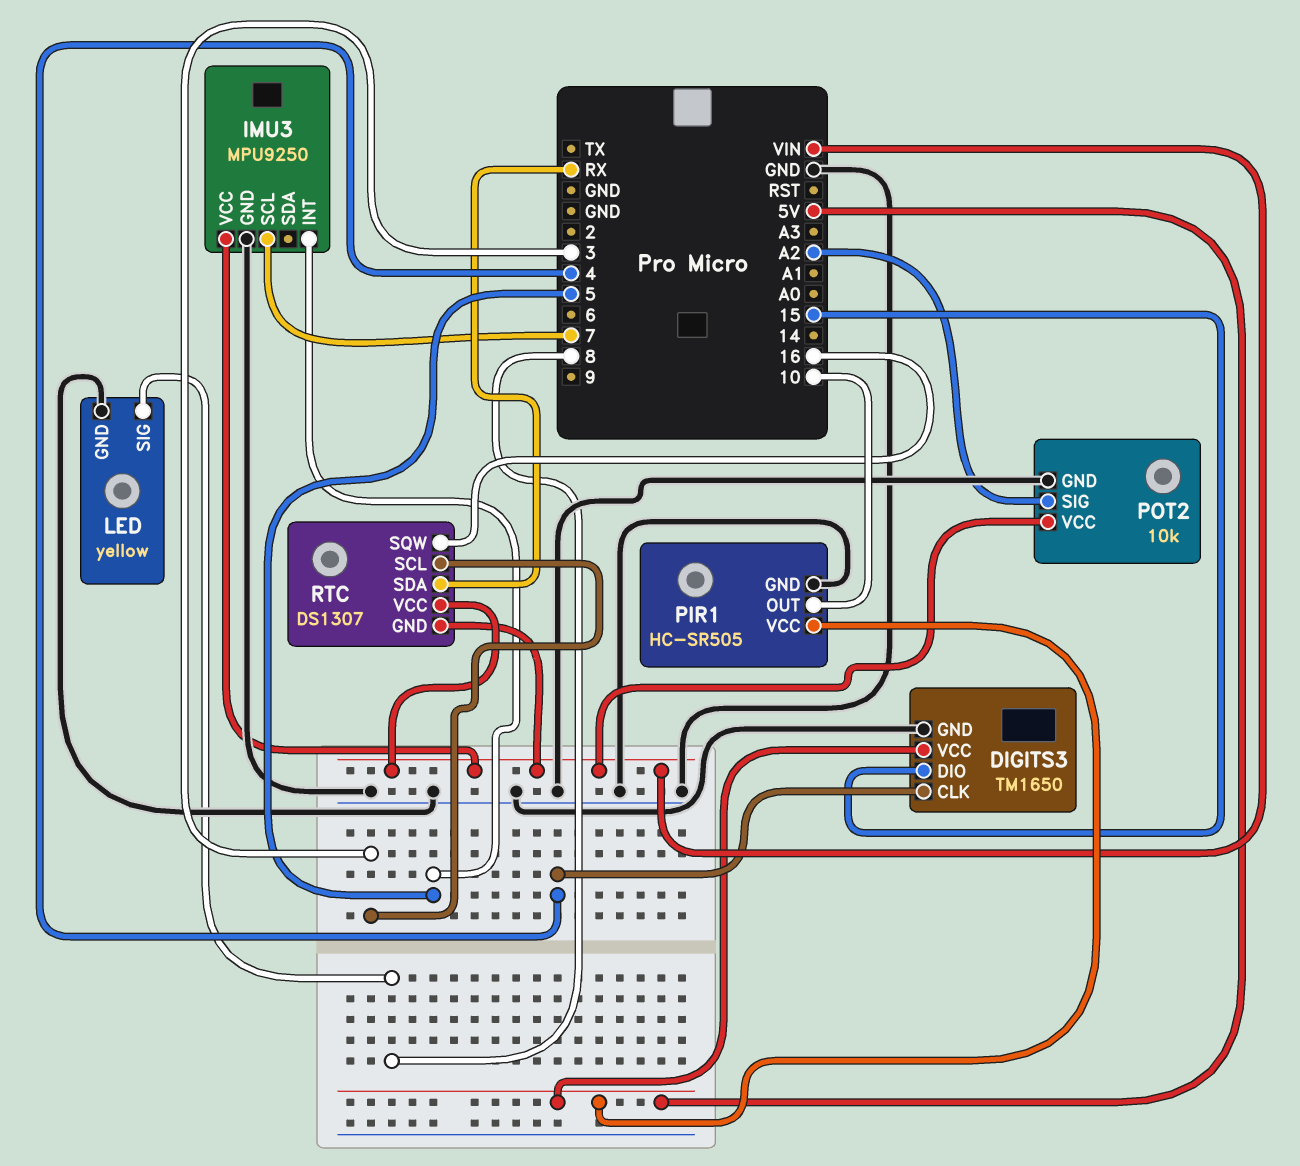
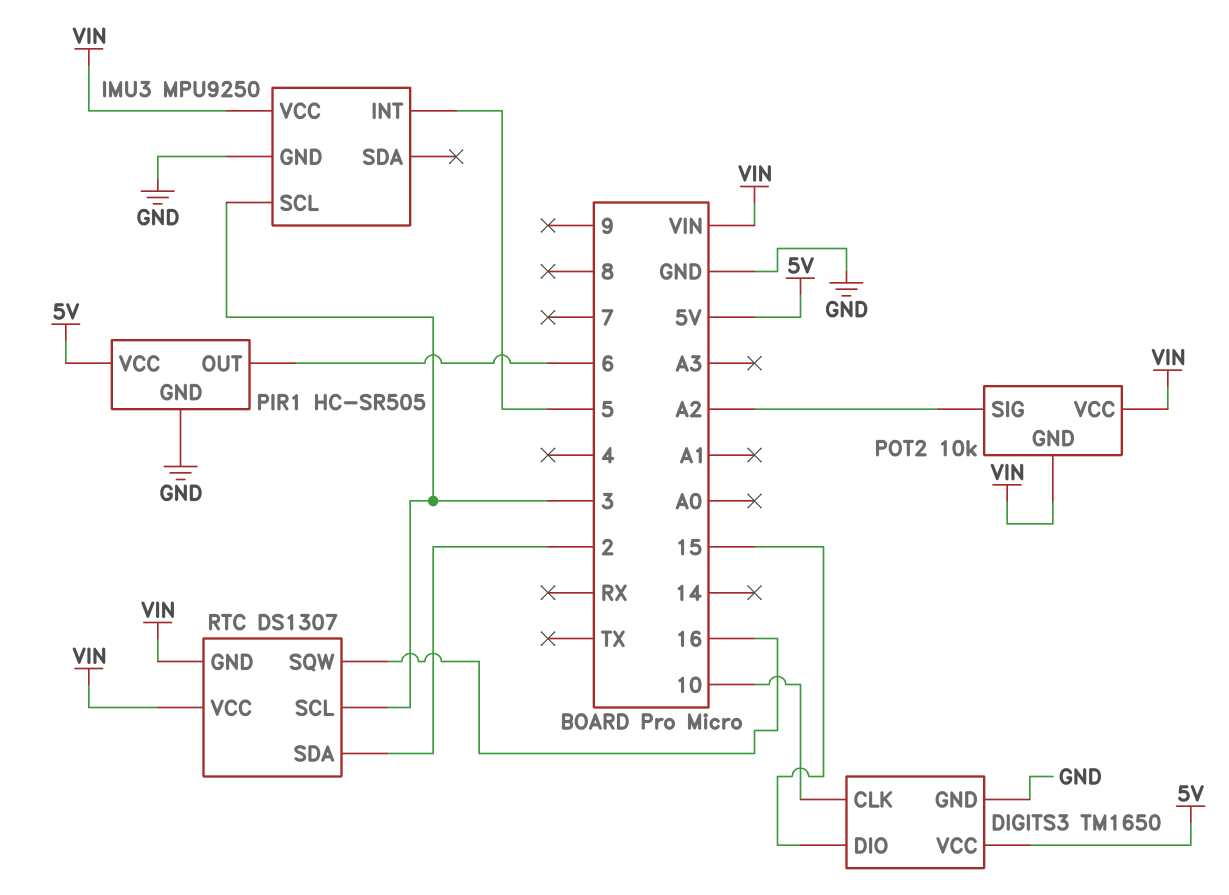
DIGITS3 pin CLK: 4 -> 10
IMU3 pin SCL: 7 -> 3
LED: yellow -> none
LED pin GND: GND -> none
LED pin SIG: 8 -> none
PIR1 pin OUT: 10 -> 6
POT2 pin GND: GND -> VIN
RTC pin SDA: RX -> 2

